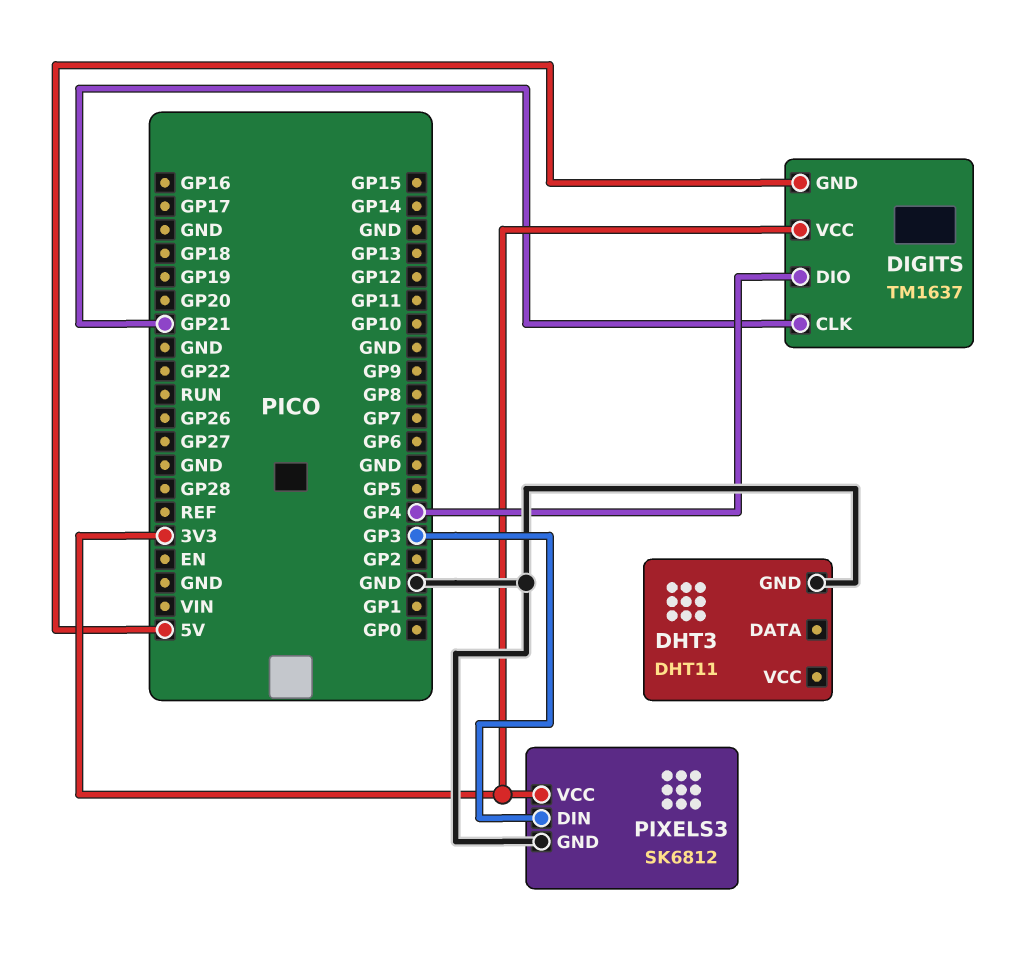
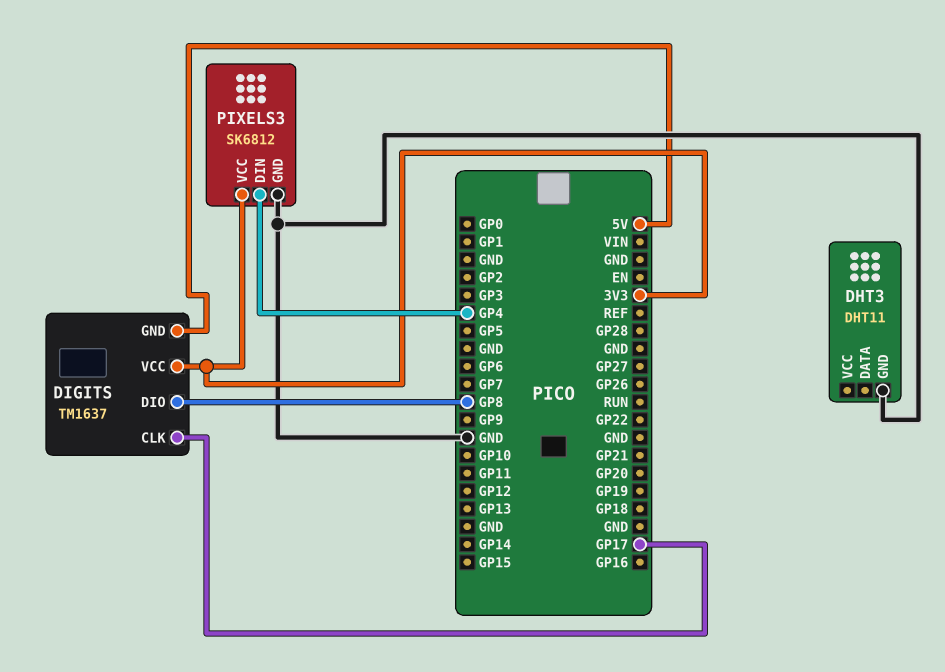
DIGITS pin CLK: GP21 -> GP17
DIGITS pin DIO: GP4 -> GP8
PIXELS3 pin DIN: GP3 -> GP4

